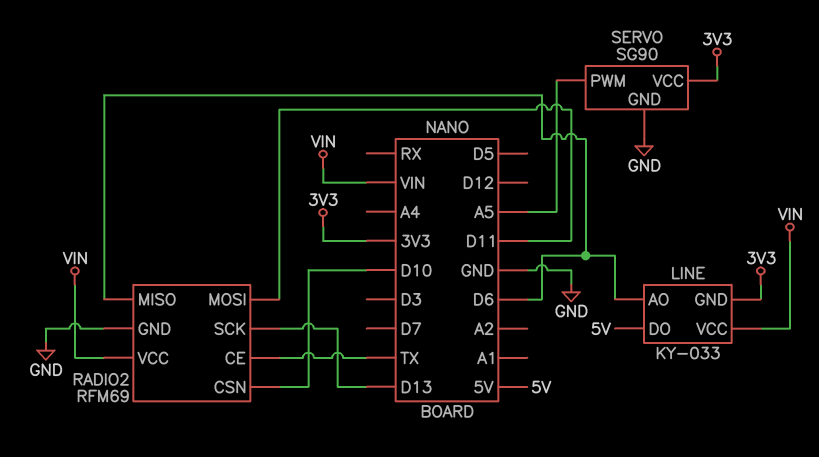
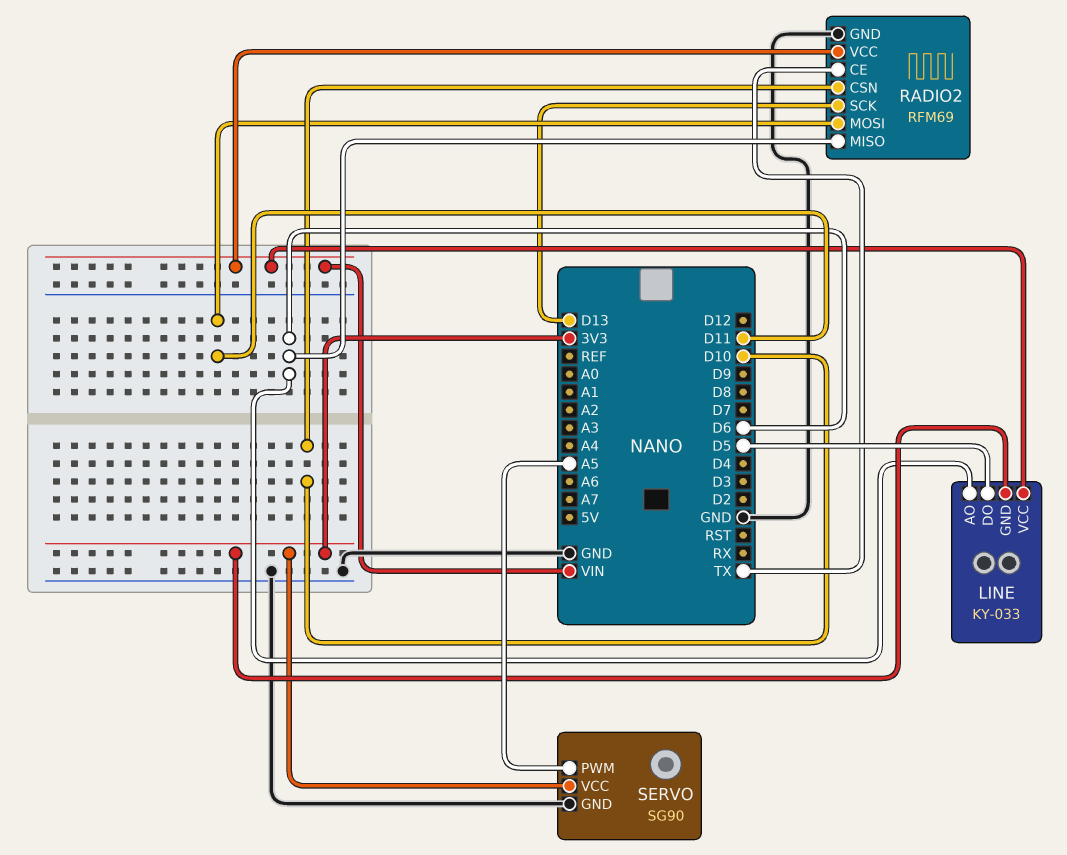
LINE pin DO: 5V -> D5

